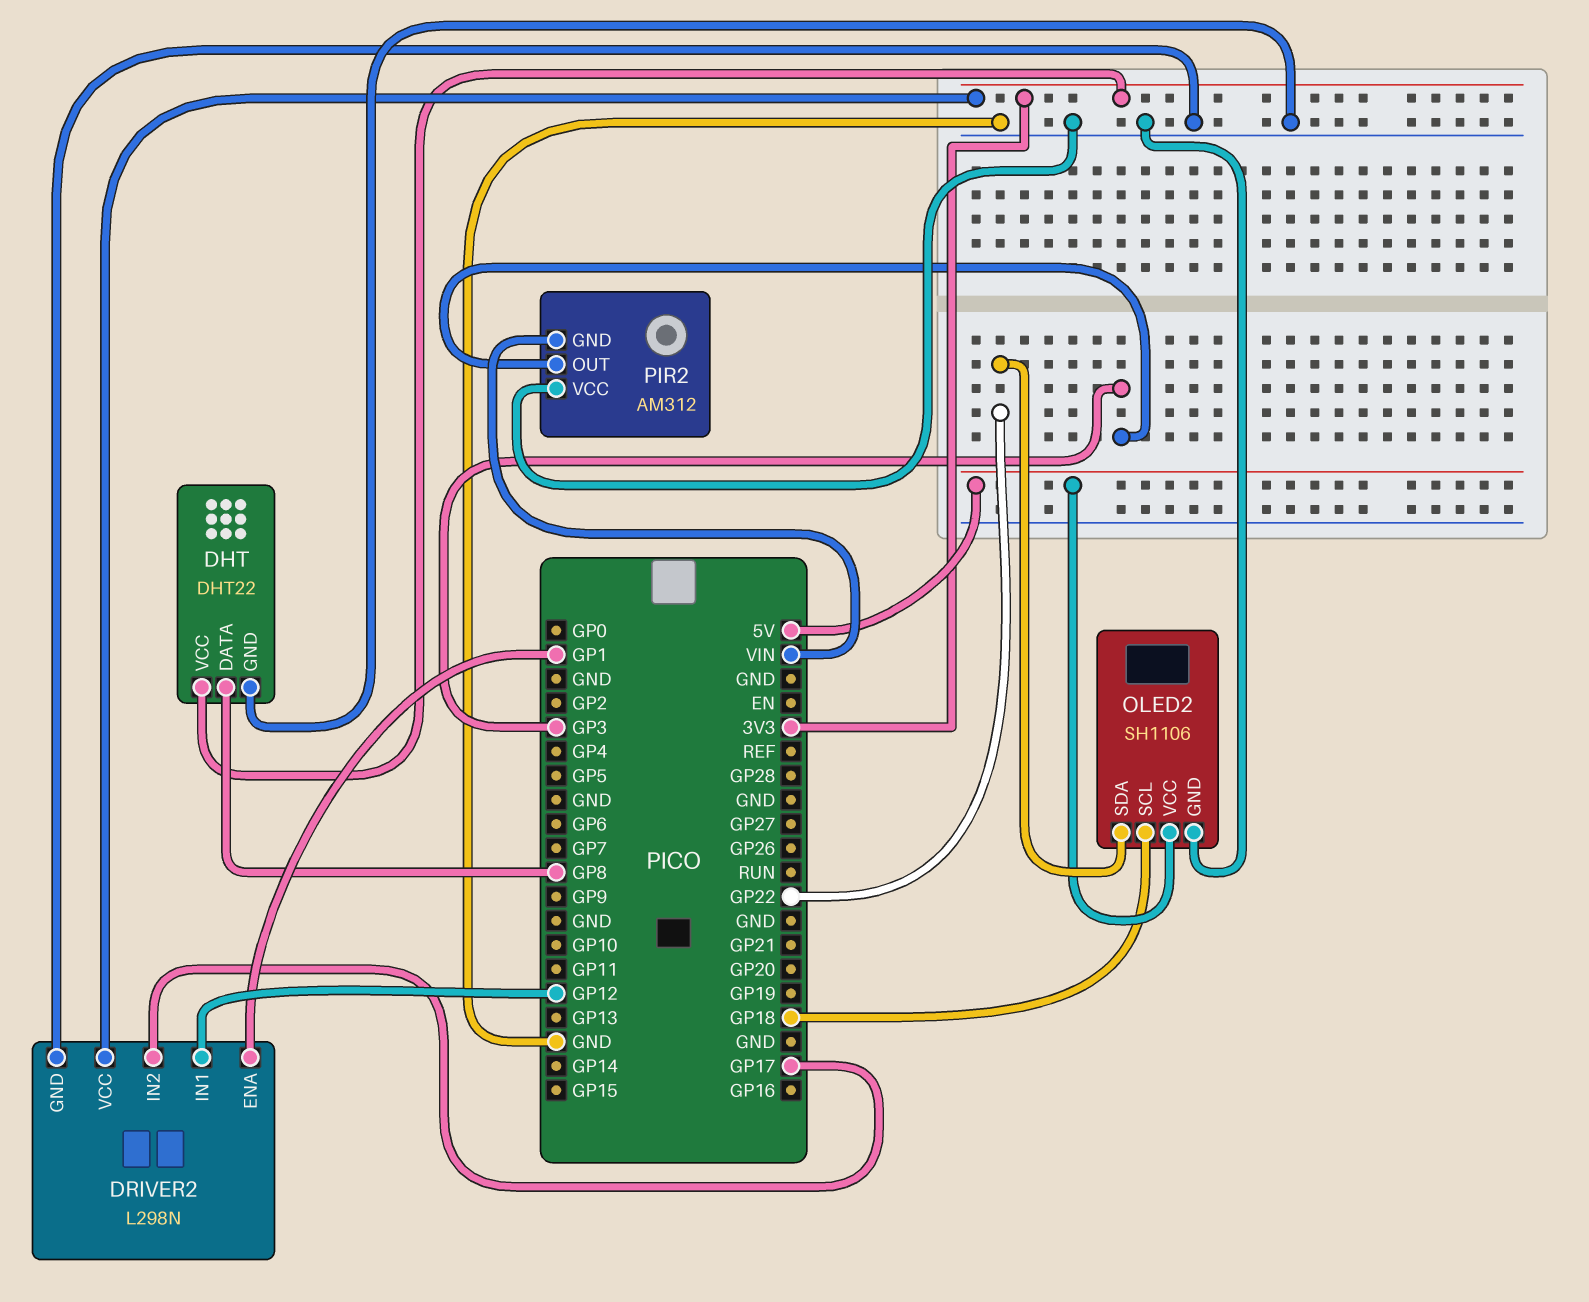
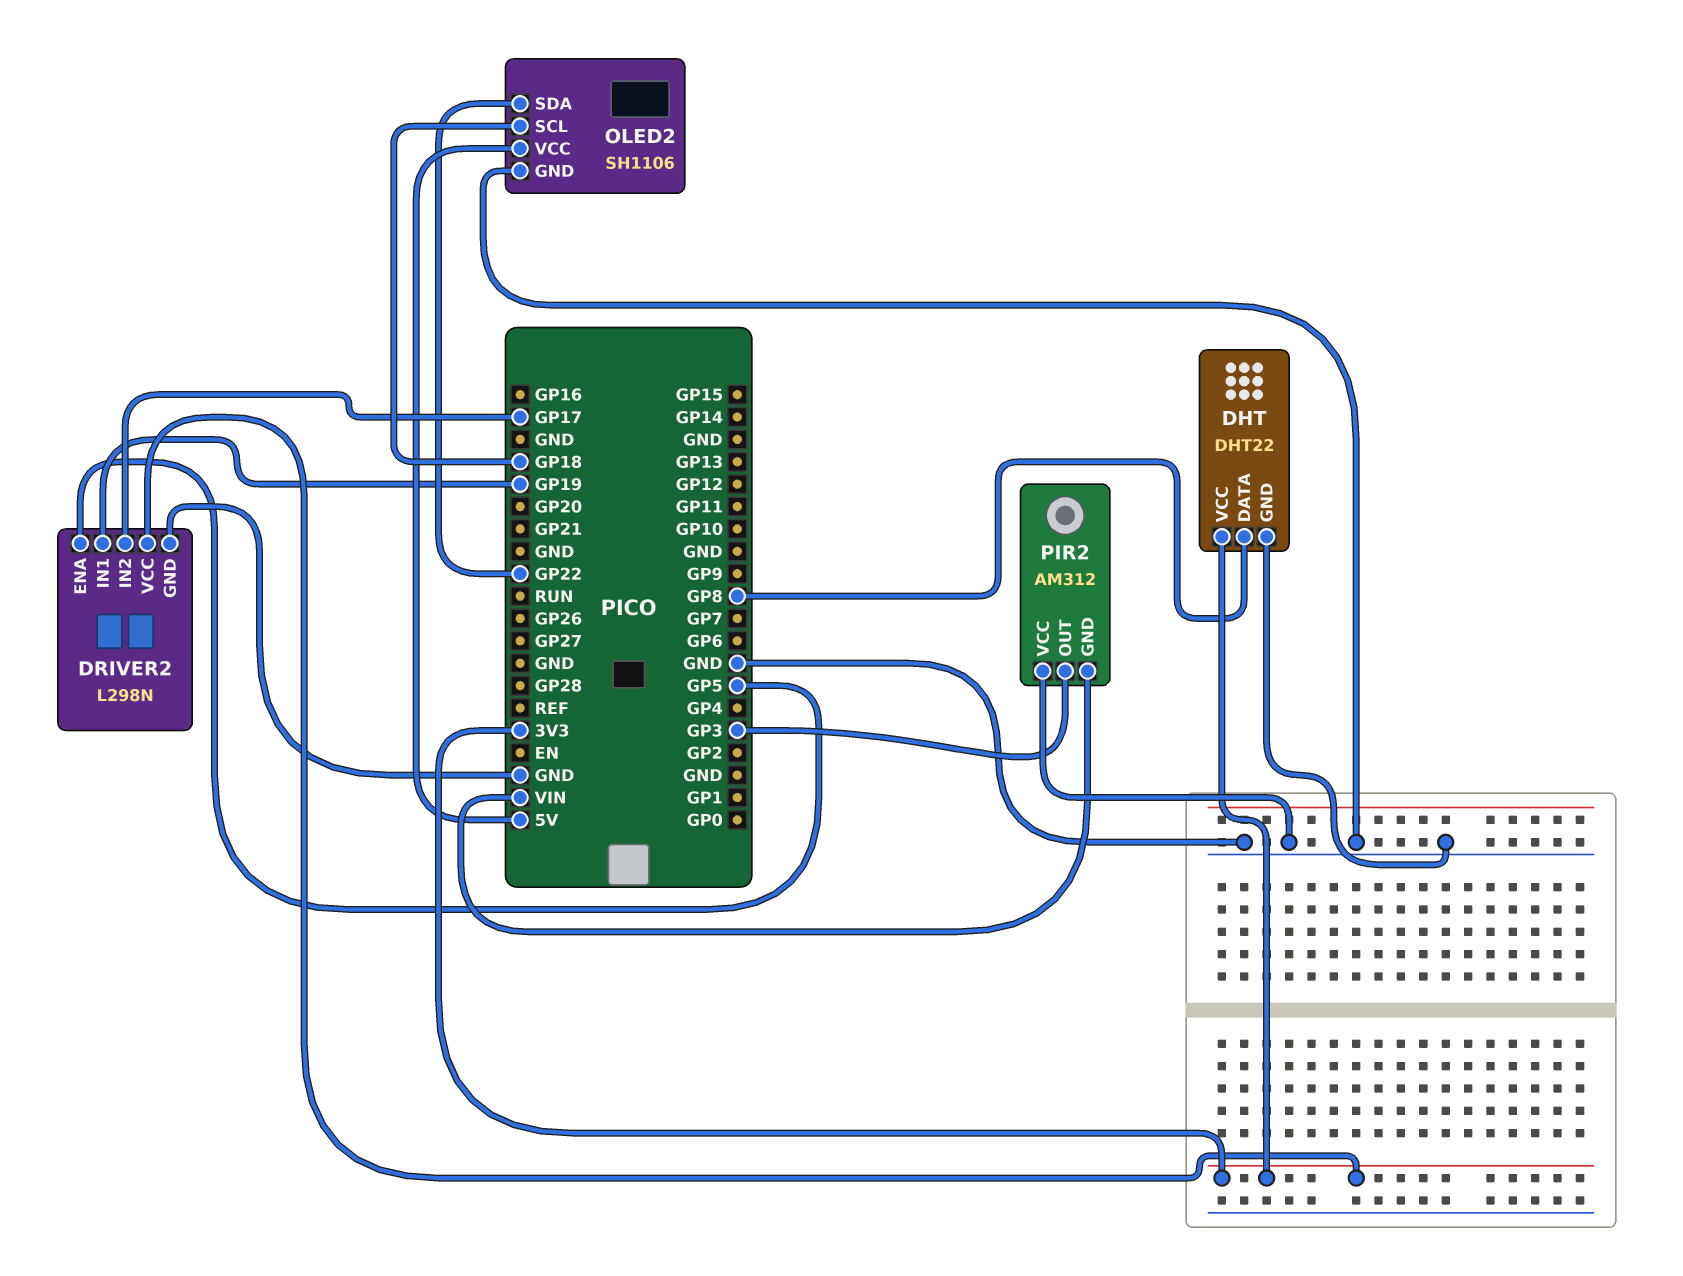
DRIVER2 pin ENA: GP1 -> GP5
DRIVER2 pin IN1: GP12 -> GP19

